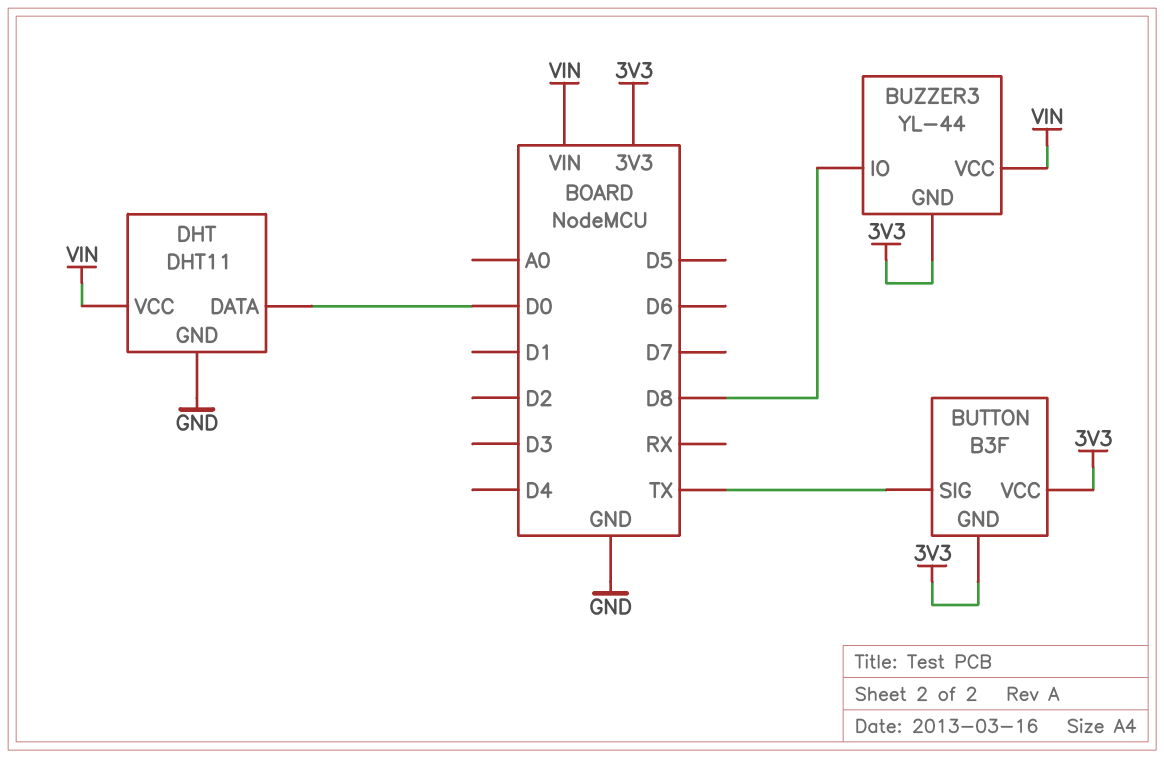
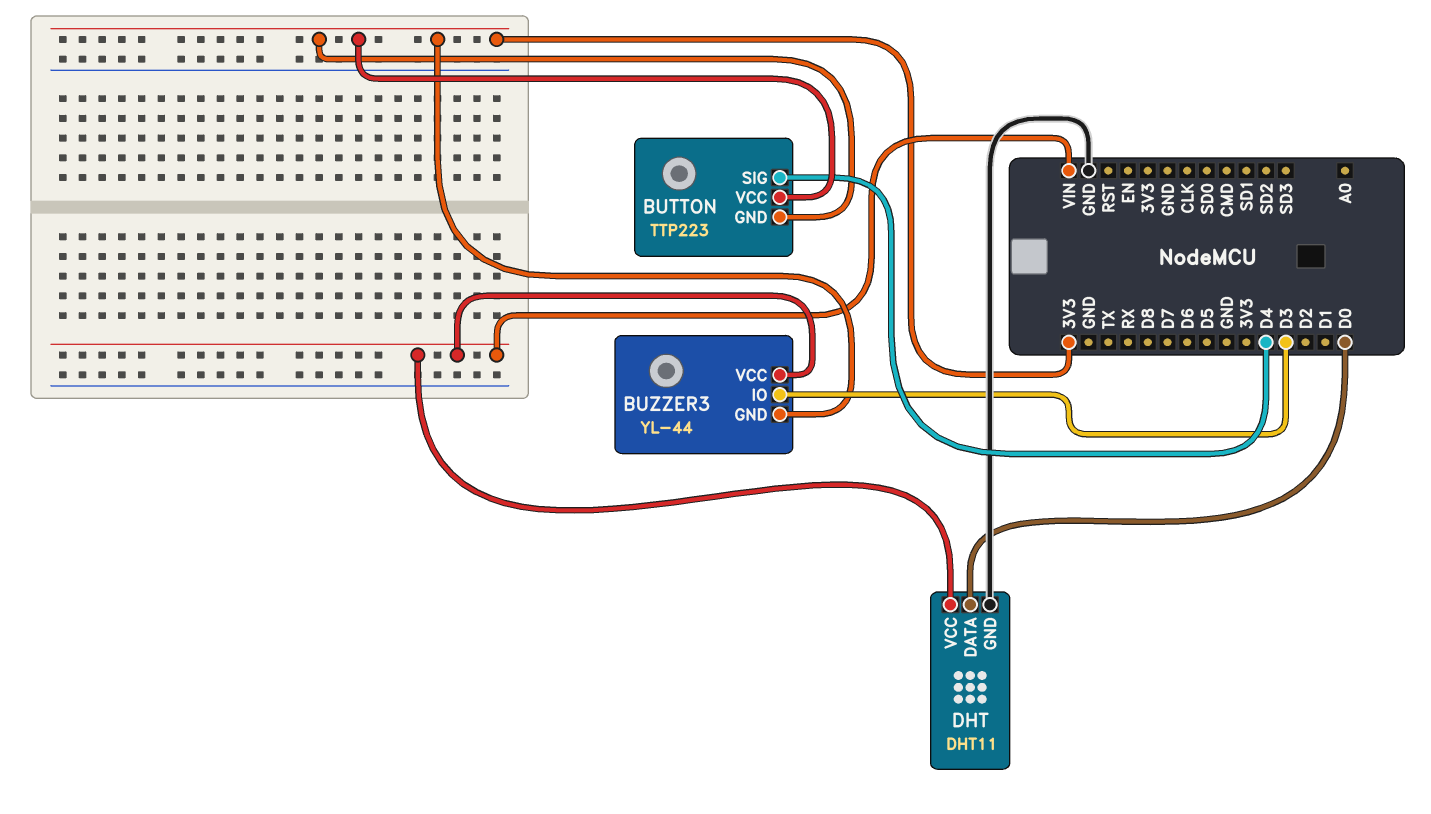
BUTTON: B3F -> TTP223
BUTTON pin SIG: TX -> D4
BUZZER3 pin IO: D8 -> D3

